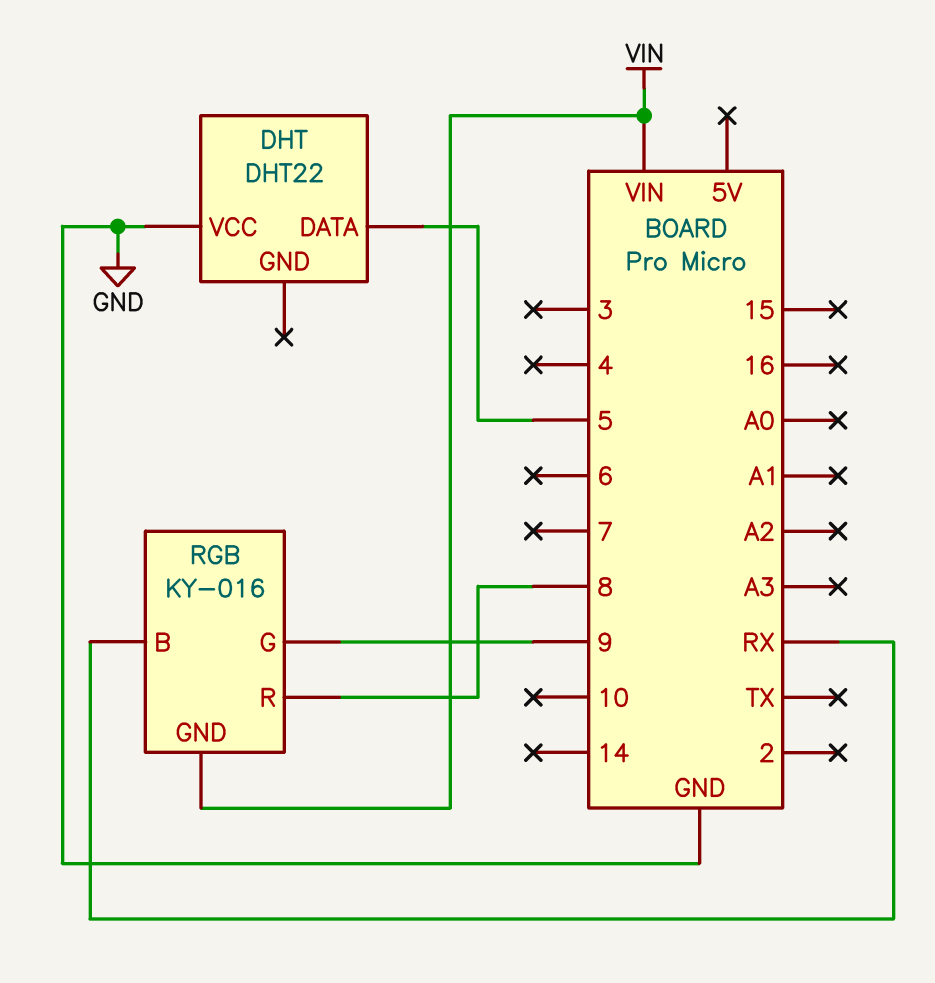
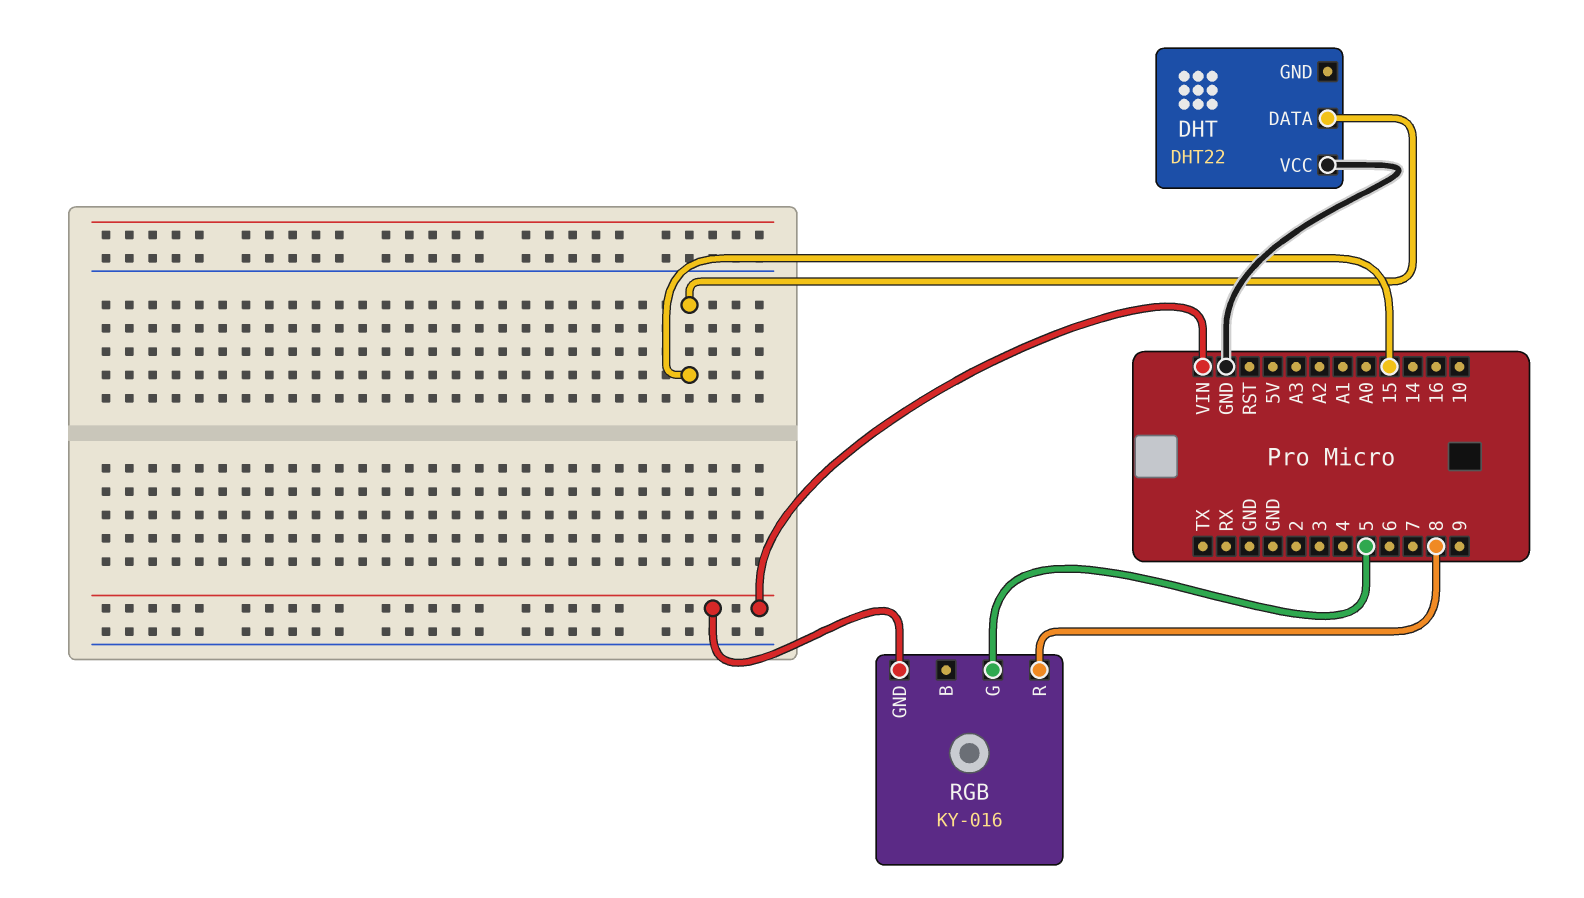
DHT pin DATA: 5 -> 15
RGB pin B: RX -> none
RGB pin G: 9 -> 5

